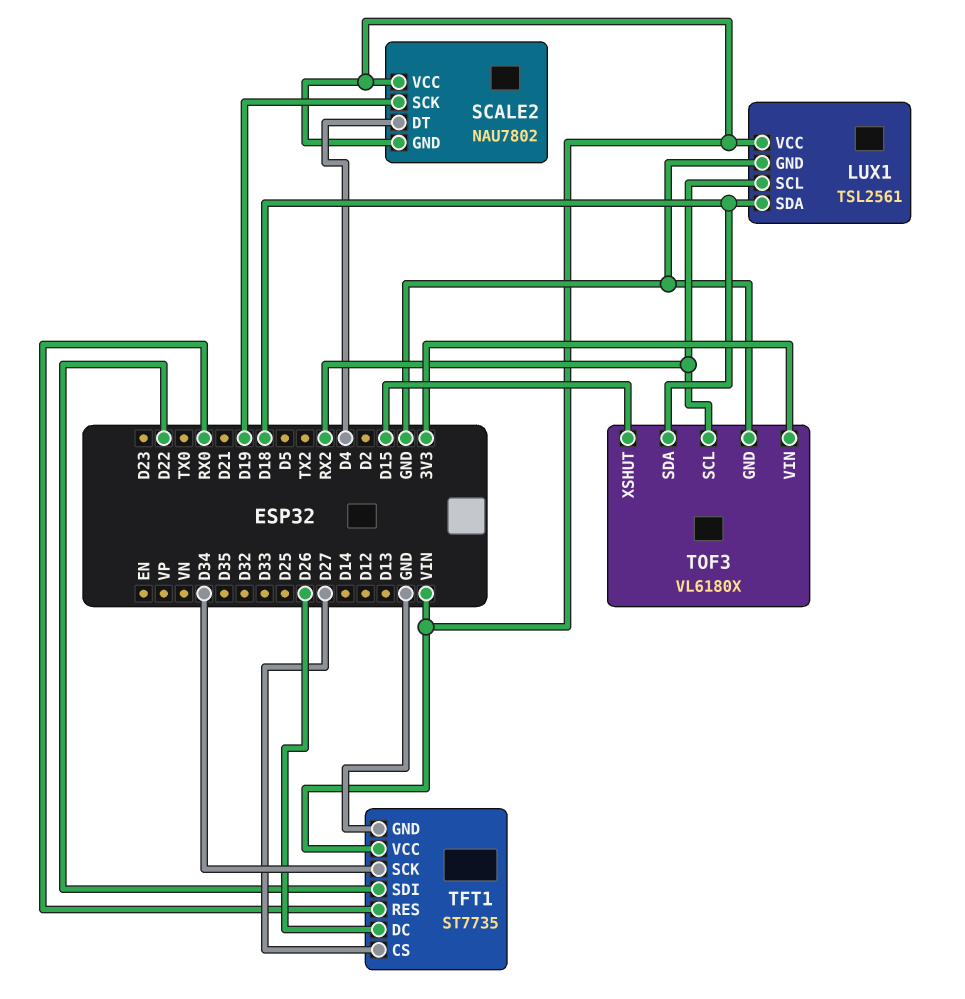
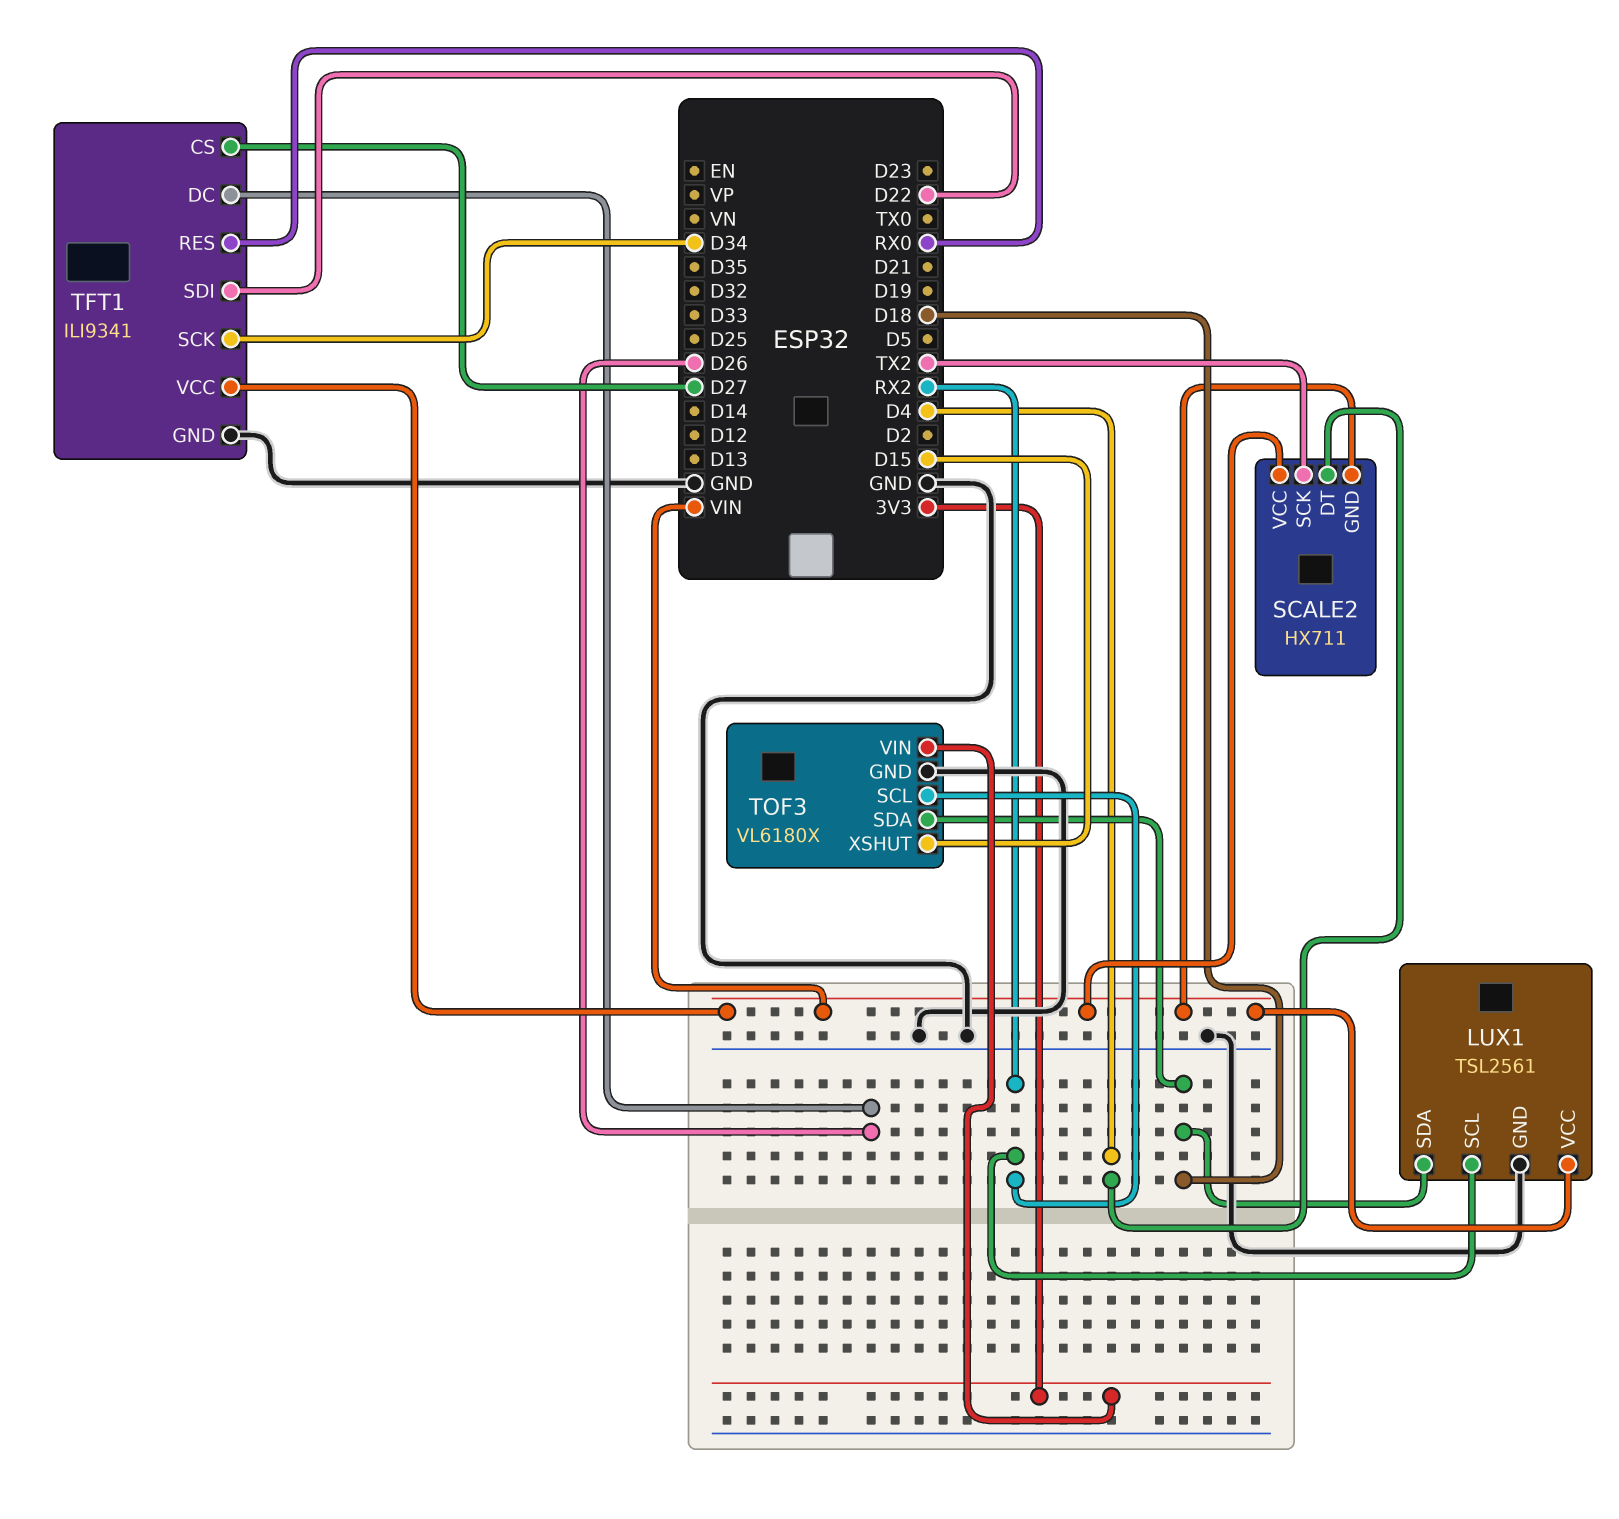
SCALE2: NAU7802 -> HX711
SCALE2 pin SCK: D19 -> TX2
TFT1: ST7735 -> ILI9341

